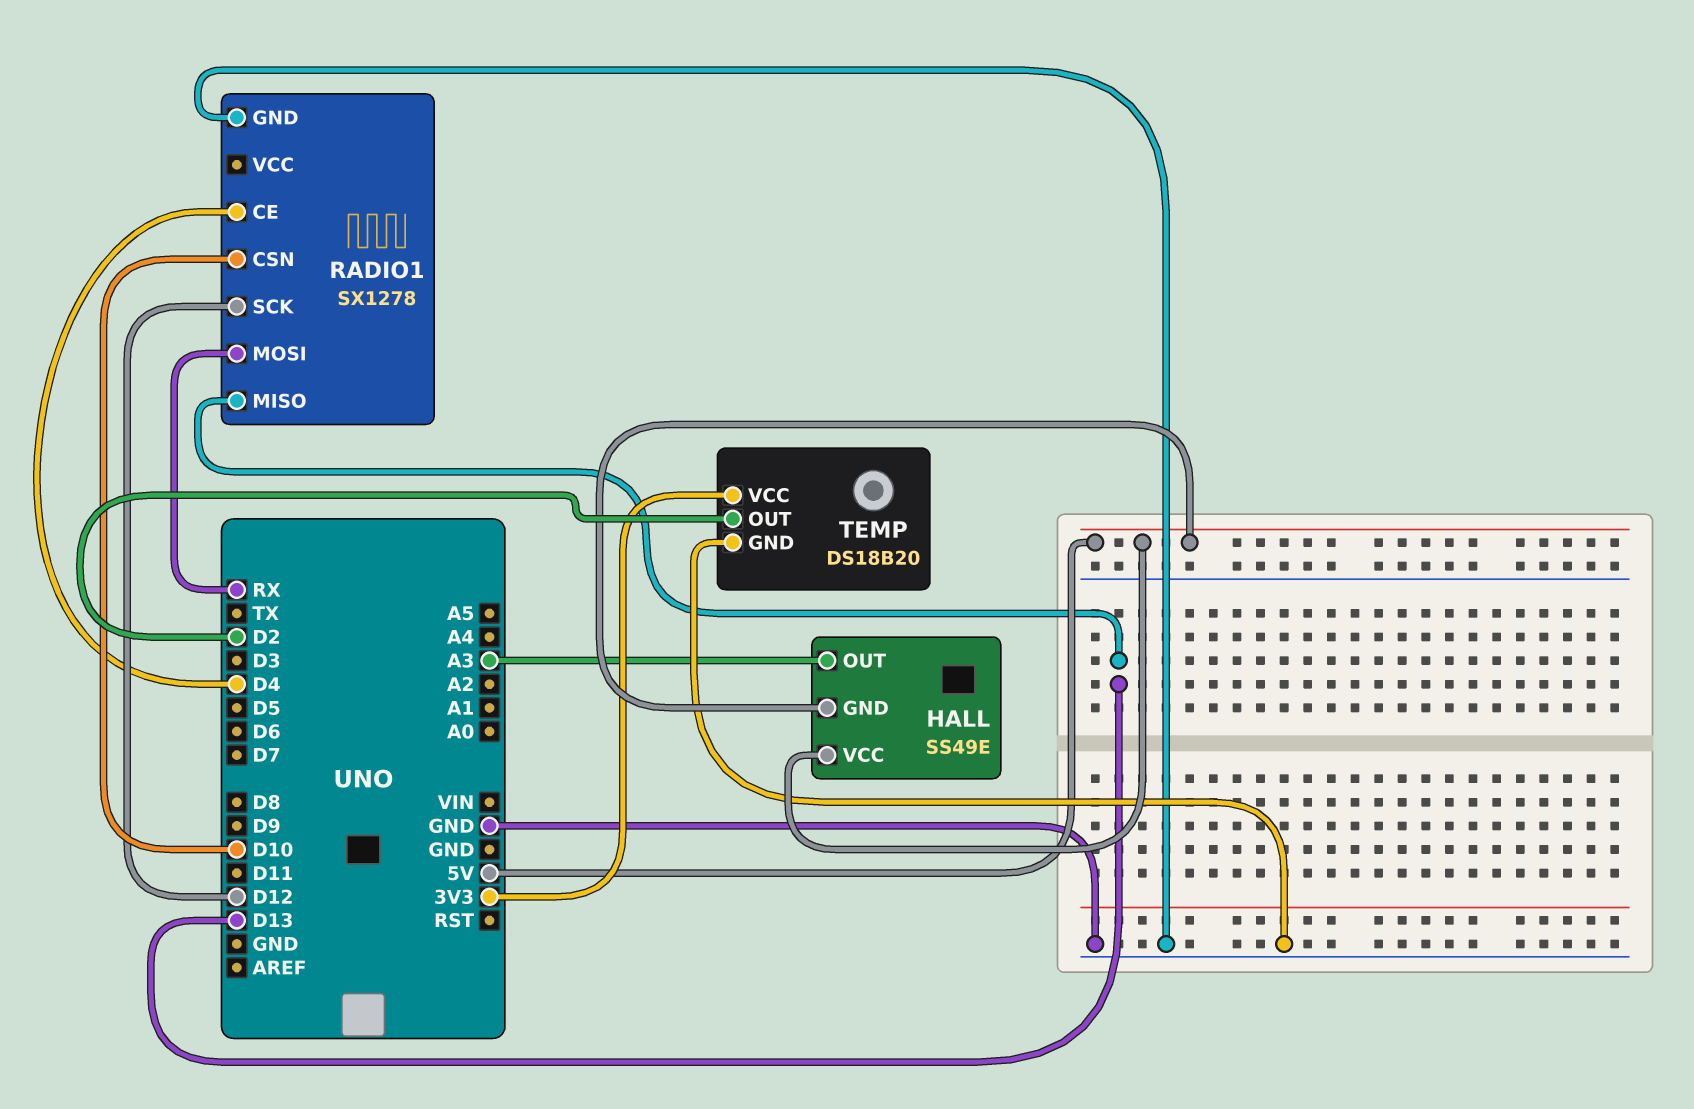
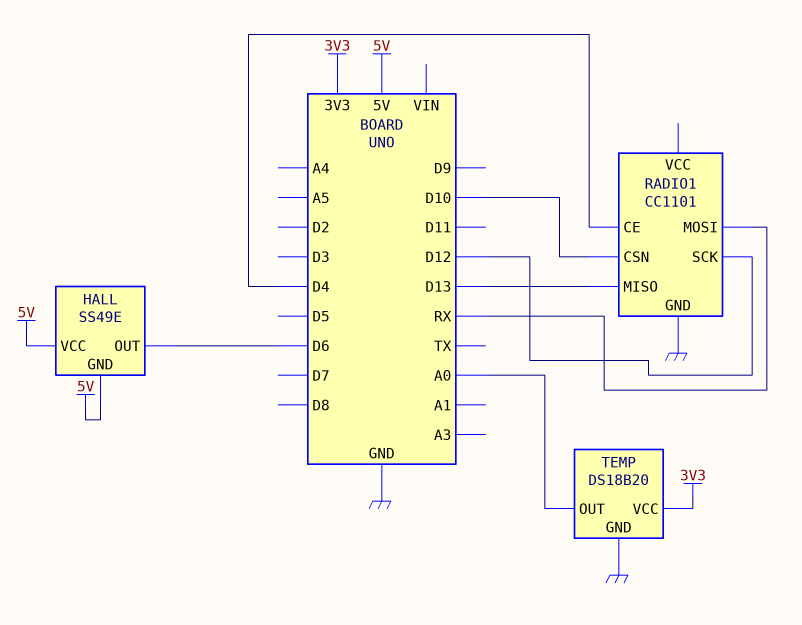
HALL pin OUT: A3 -> D6
RADIO1: SX1278 -> CC1101
TEMP pin OUT: D2 -> A0

